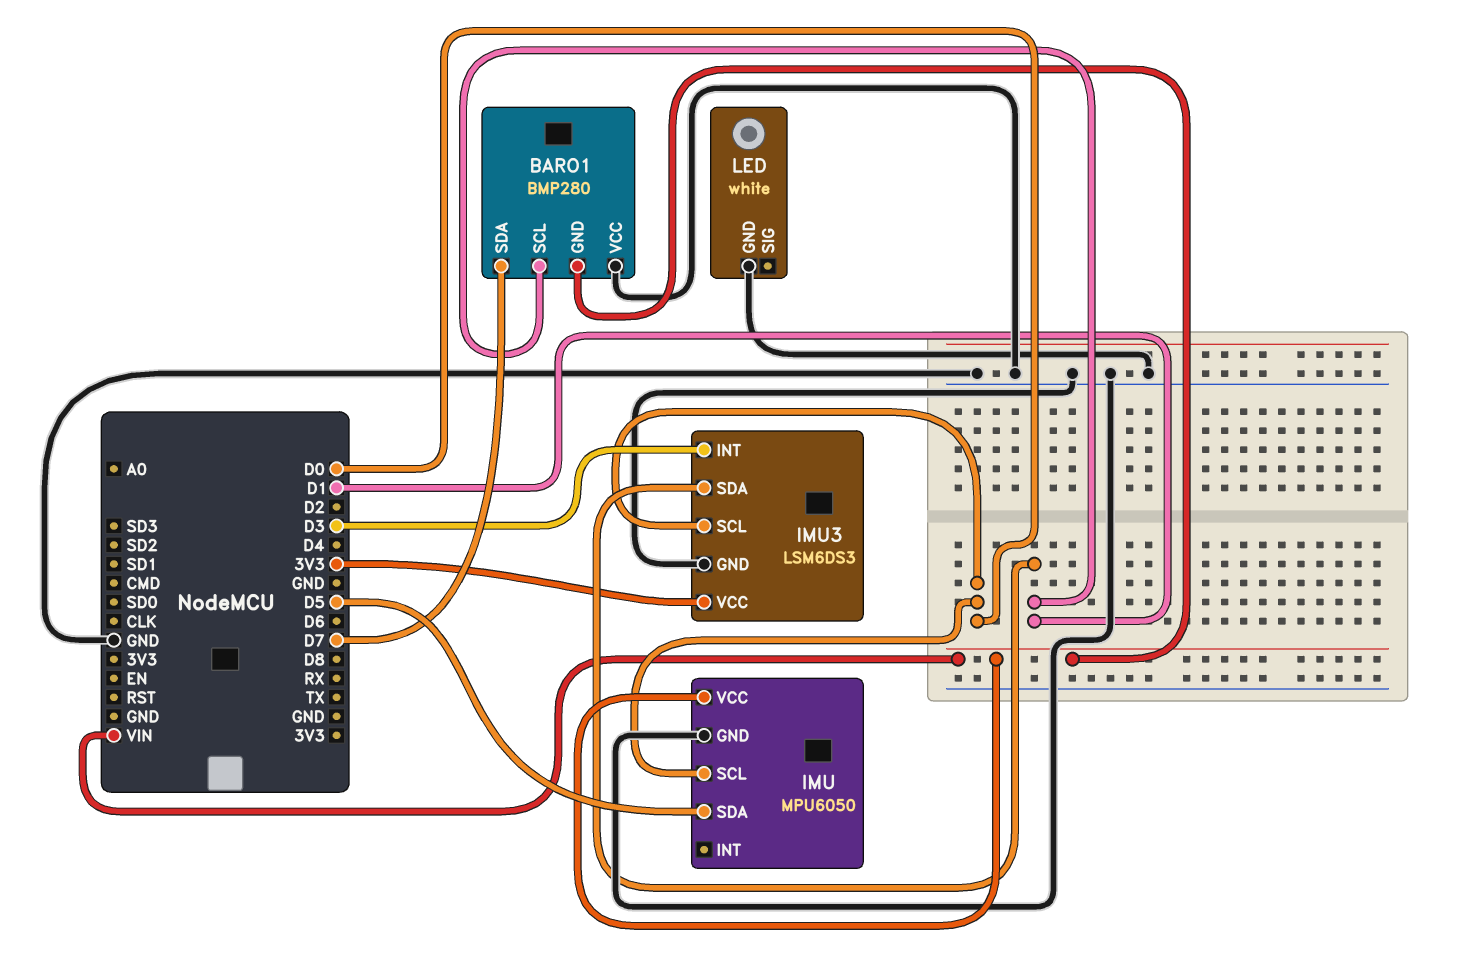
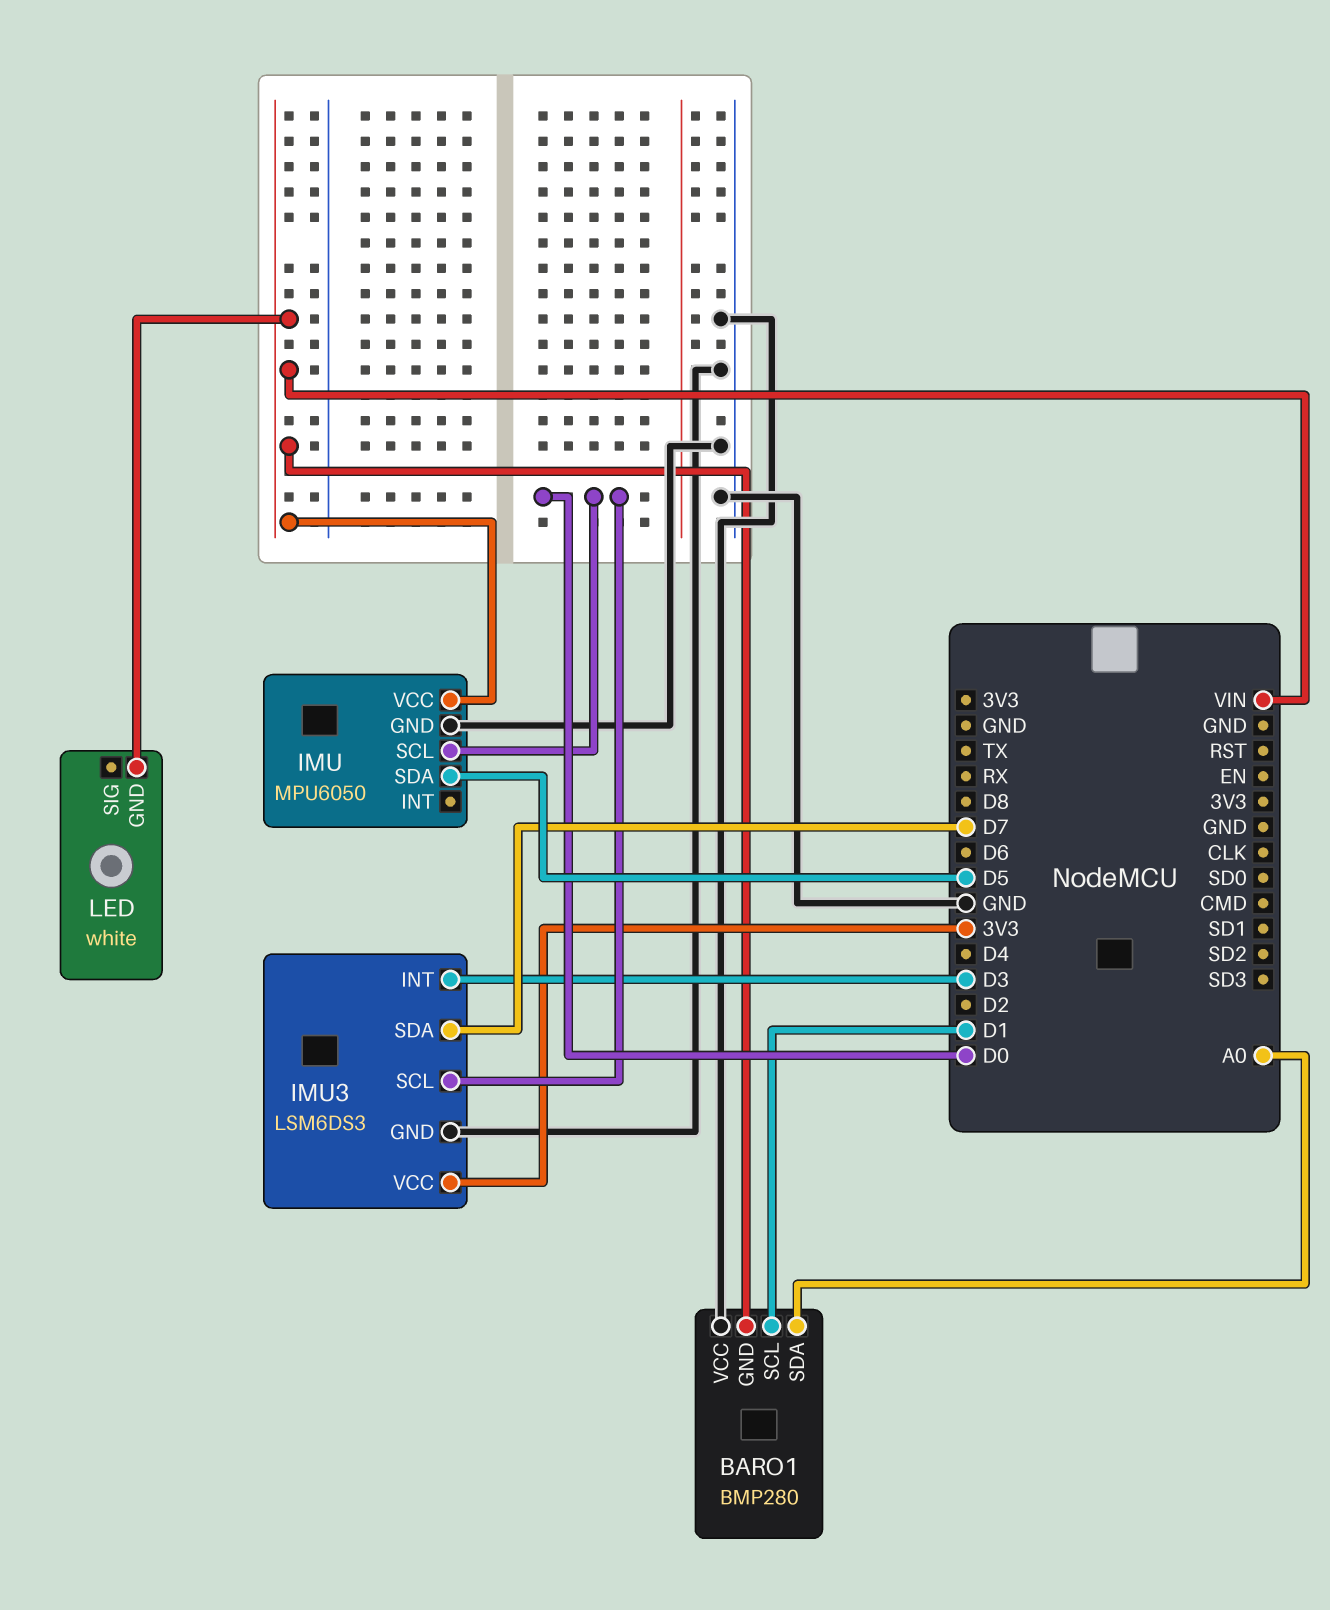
BARO1 pin SDA: D7 -> A0
IMU3 pin SDA: D1 -> D7
LED pin GND: GND -> VIN

